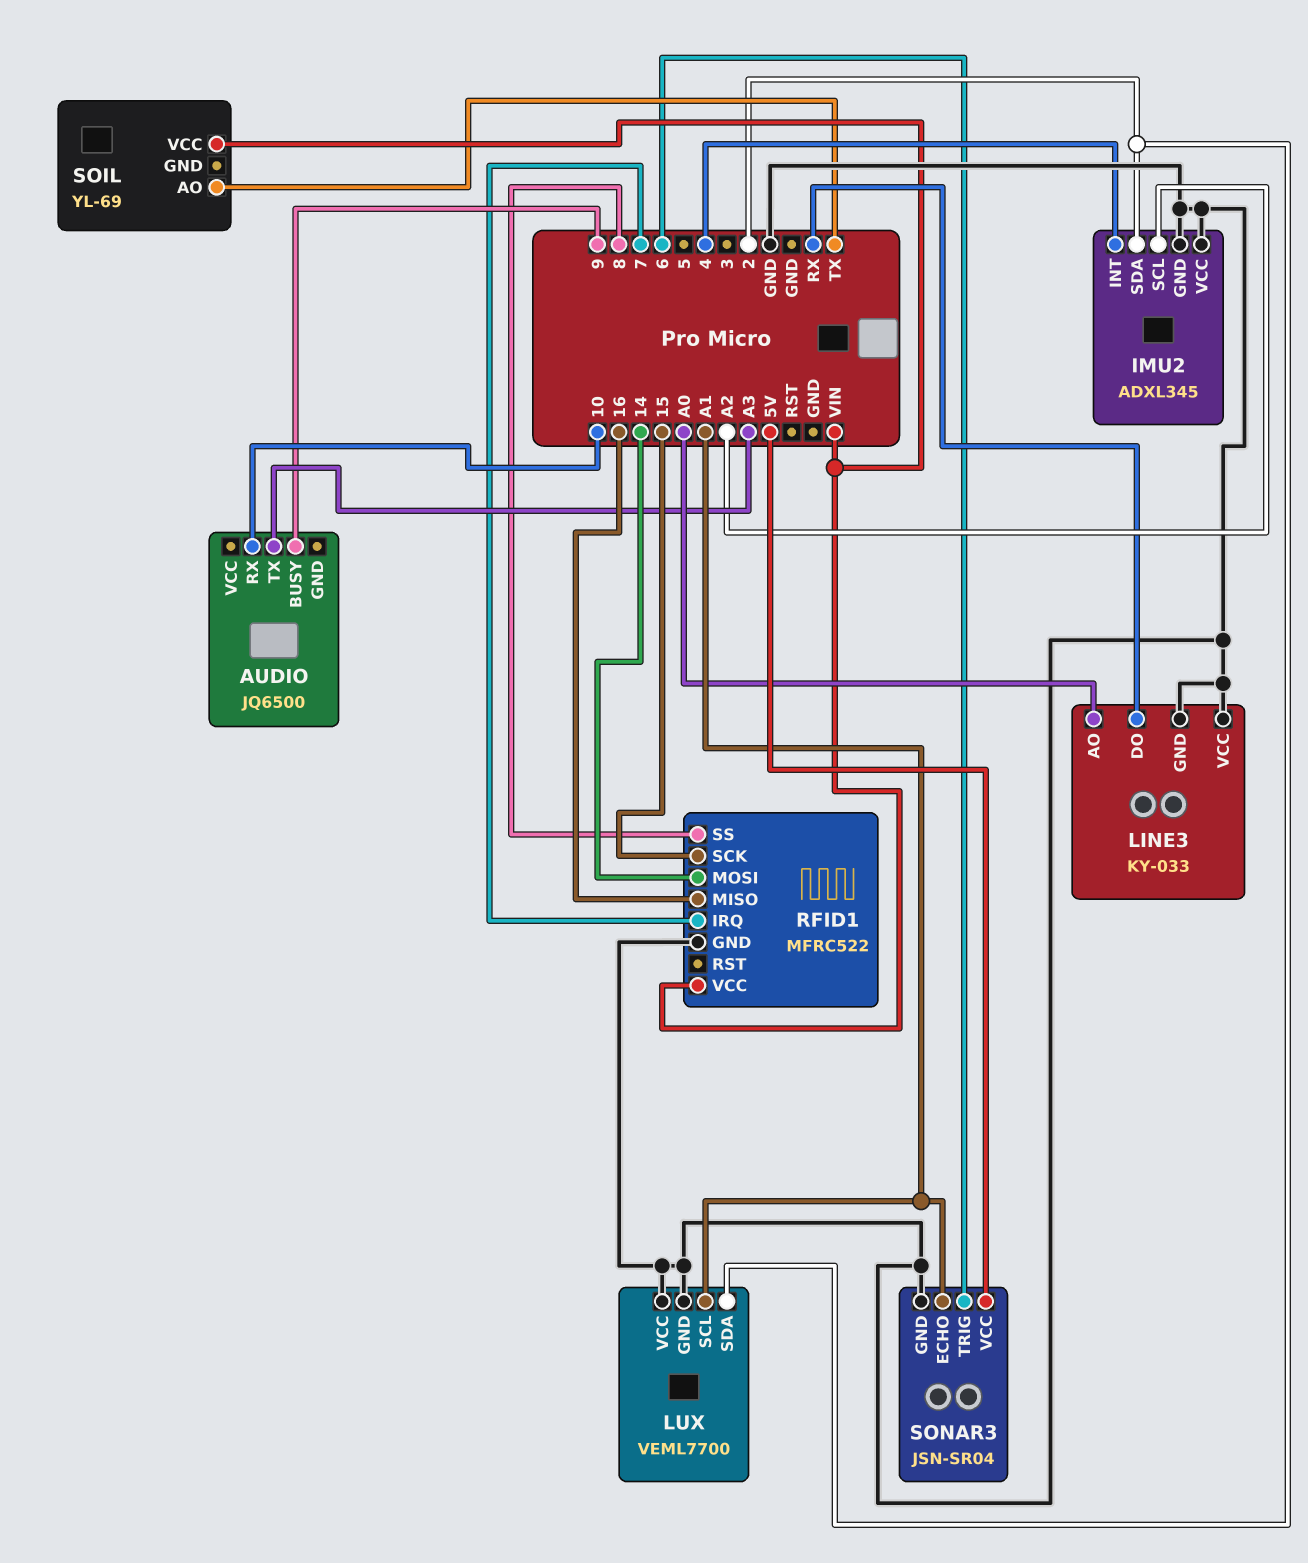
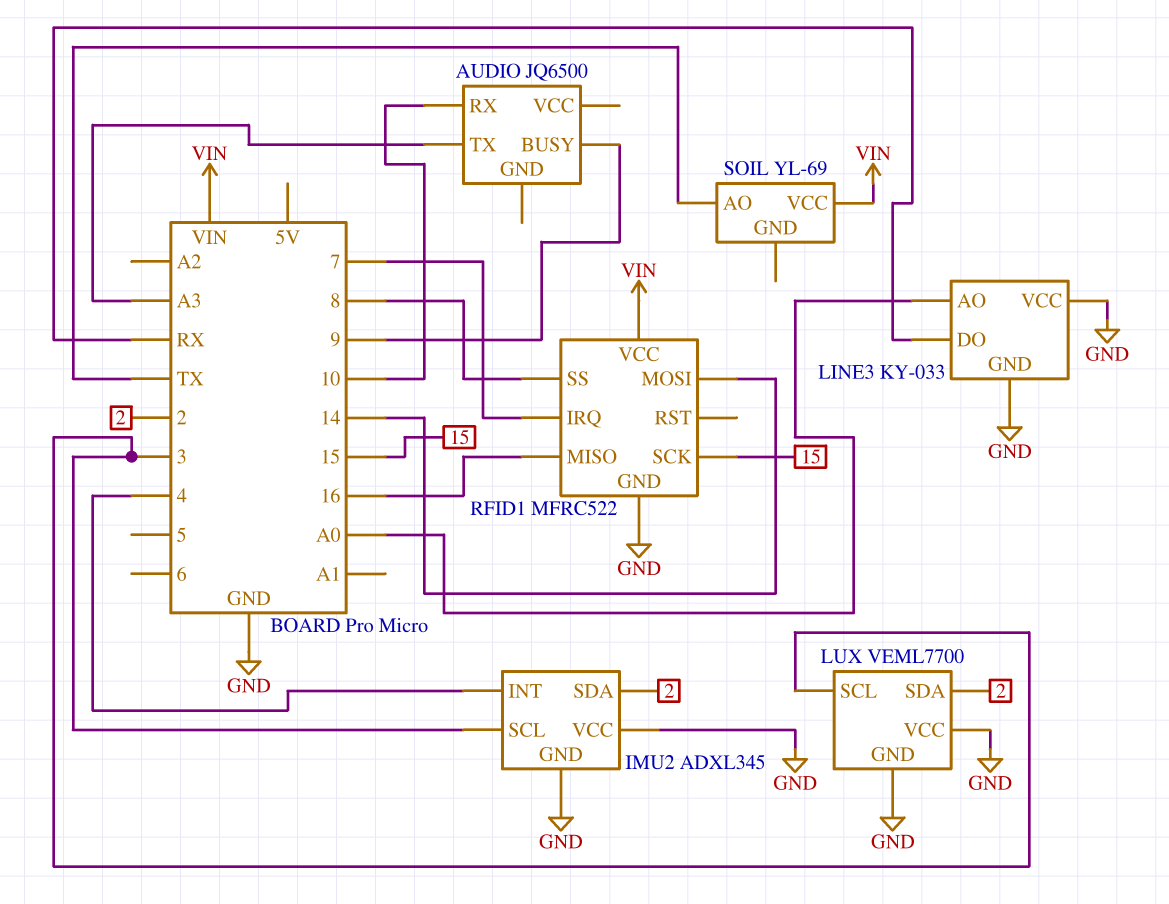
IMU2 pin SCL: A2 -> 3
LUX pin SCL: A1 -> 3
SONAR3: JSN-SR04 -> none
SONAR3 pin ECHO: A1 -> none
SONAR3 pin GND: GND -> none
SONAR3 pin TRIG: 6 -> none
SONAR3 pin VCC: 5V -> none

